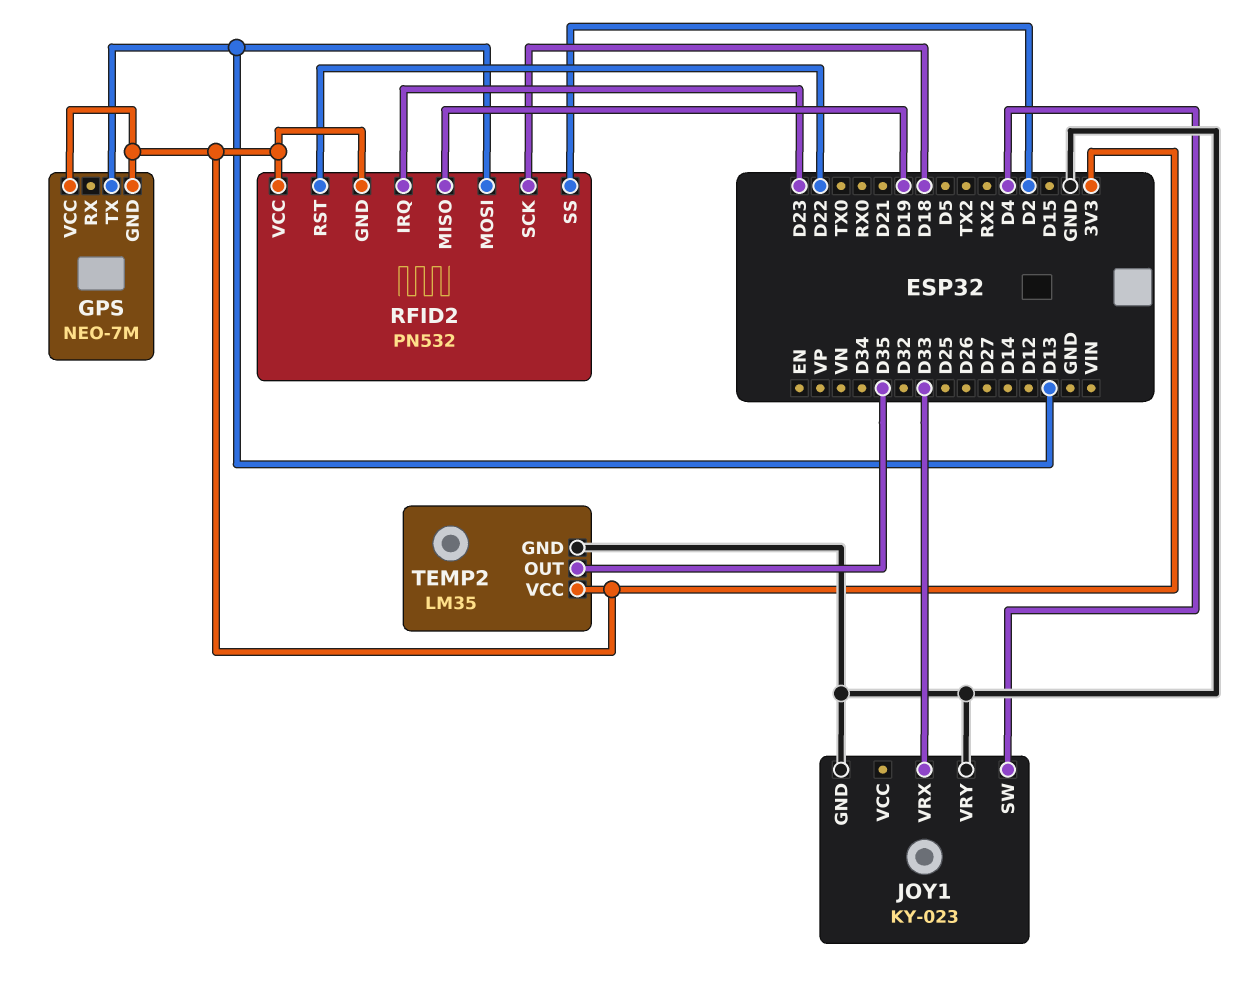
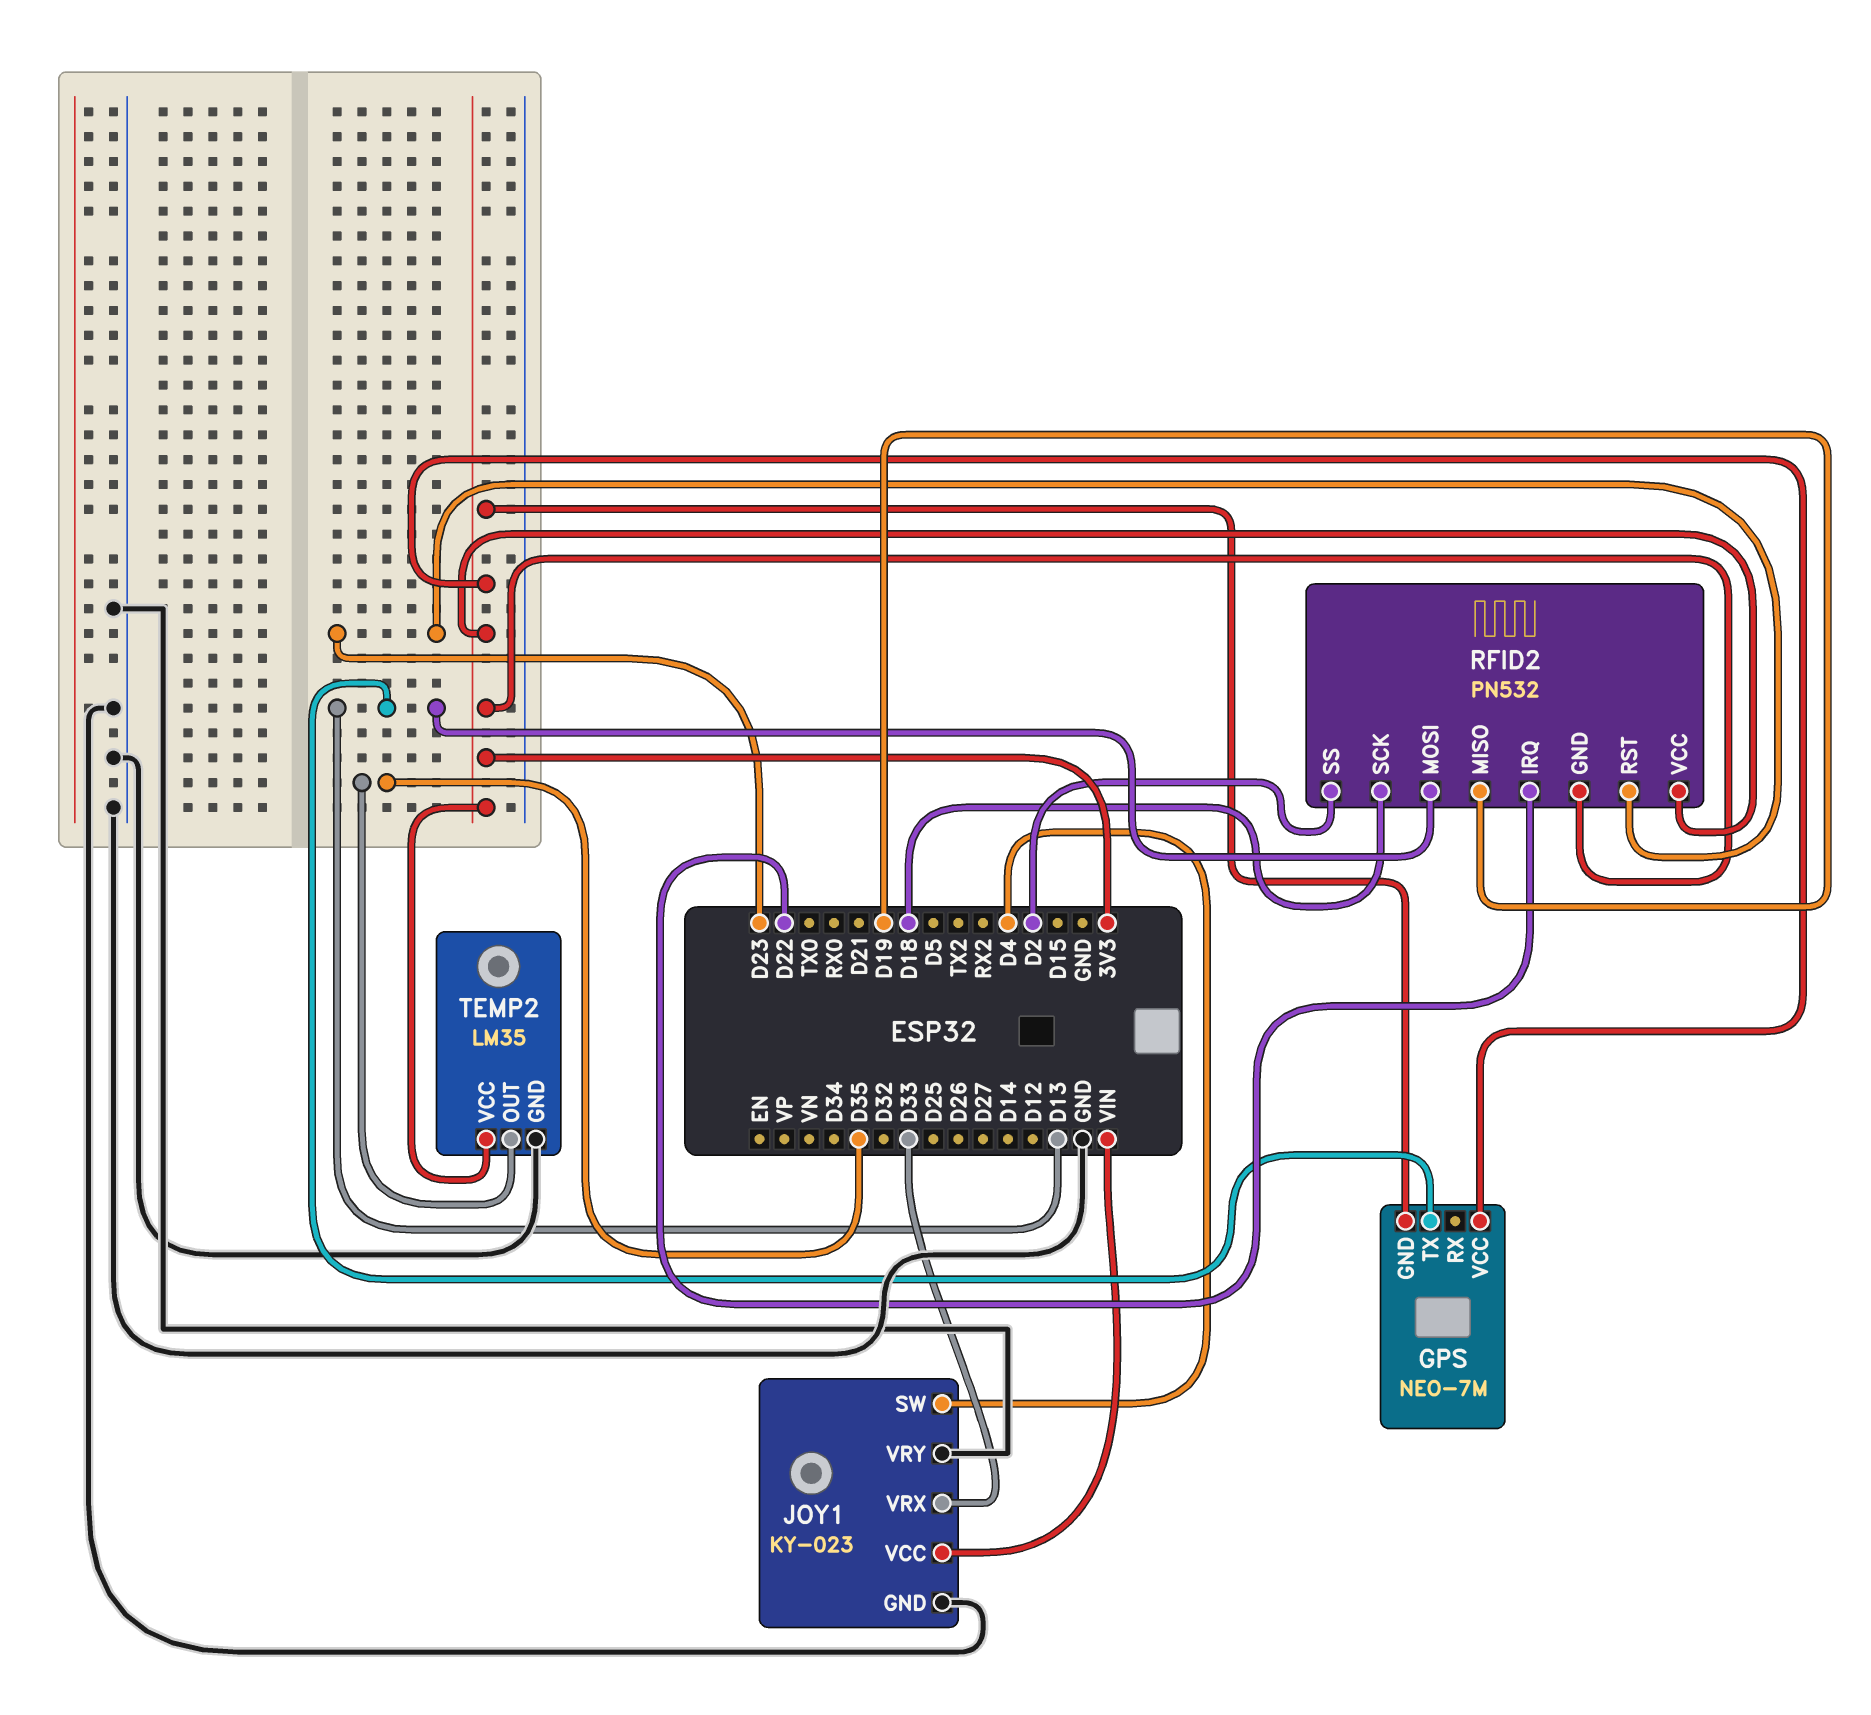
JOY1 pin VCC: none -> VIN
RFID2 pin IRQ: D23 -> D22
RFID2 pin RST: D22 -> D23

